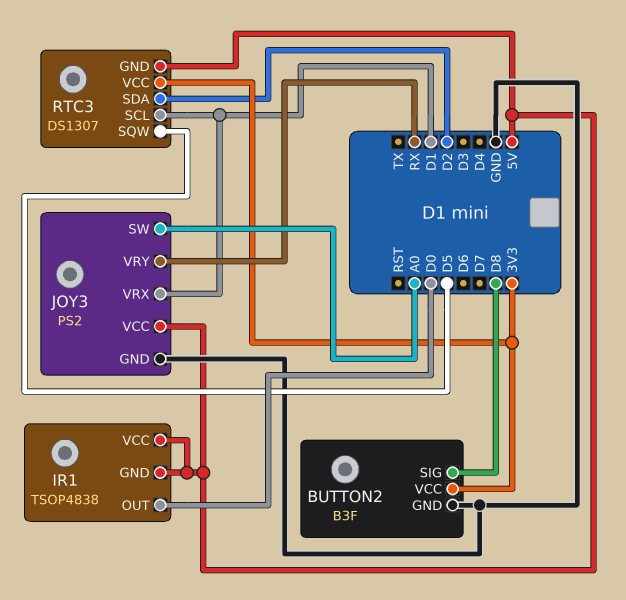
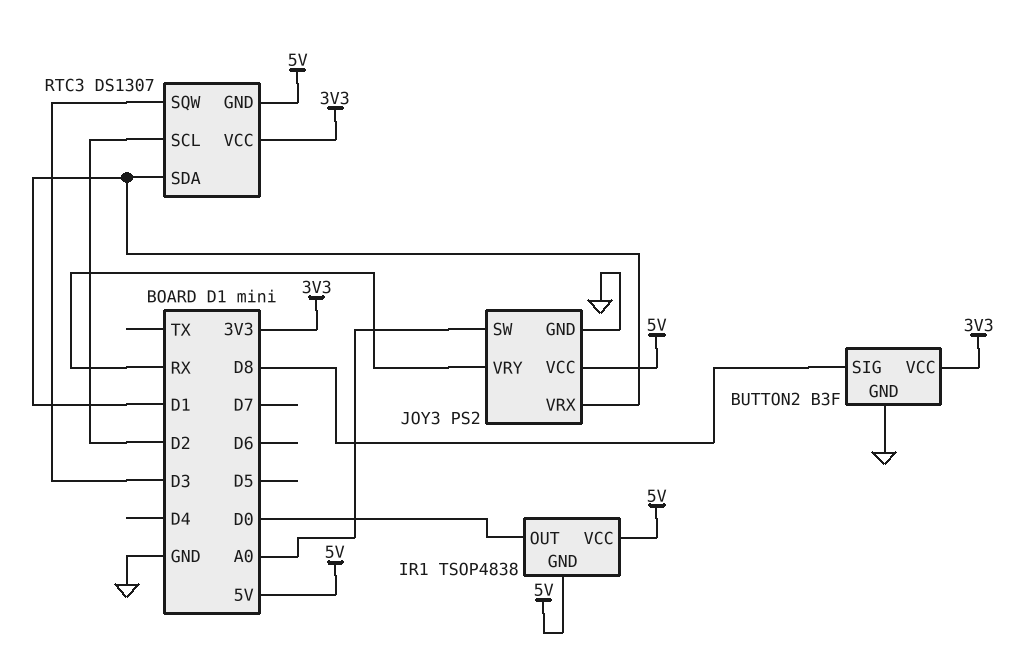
RTC3 pin SCL: D1 -> D2
RTC3 pin SDA: D2 -> D1
RTC3 pin SQW: D5 -> D3

